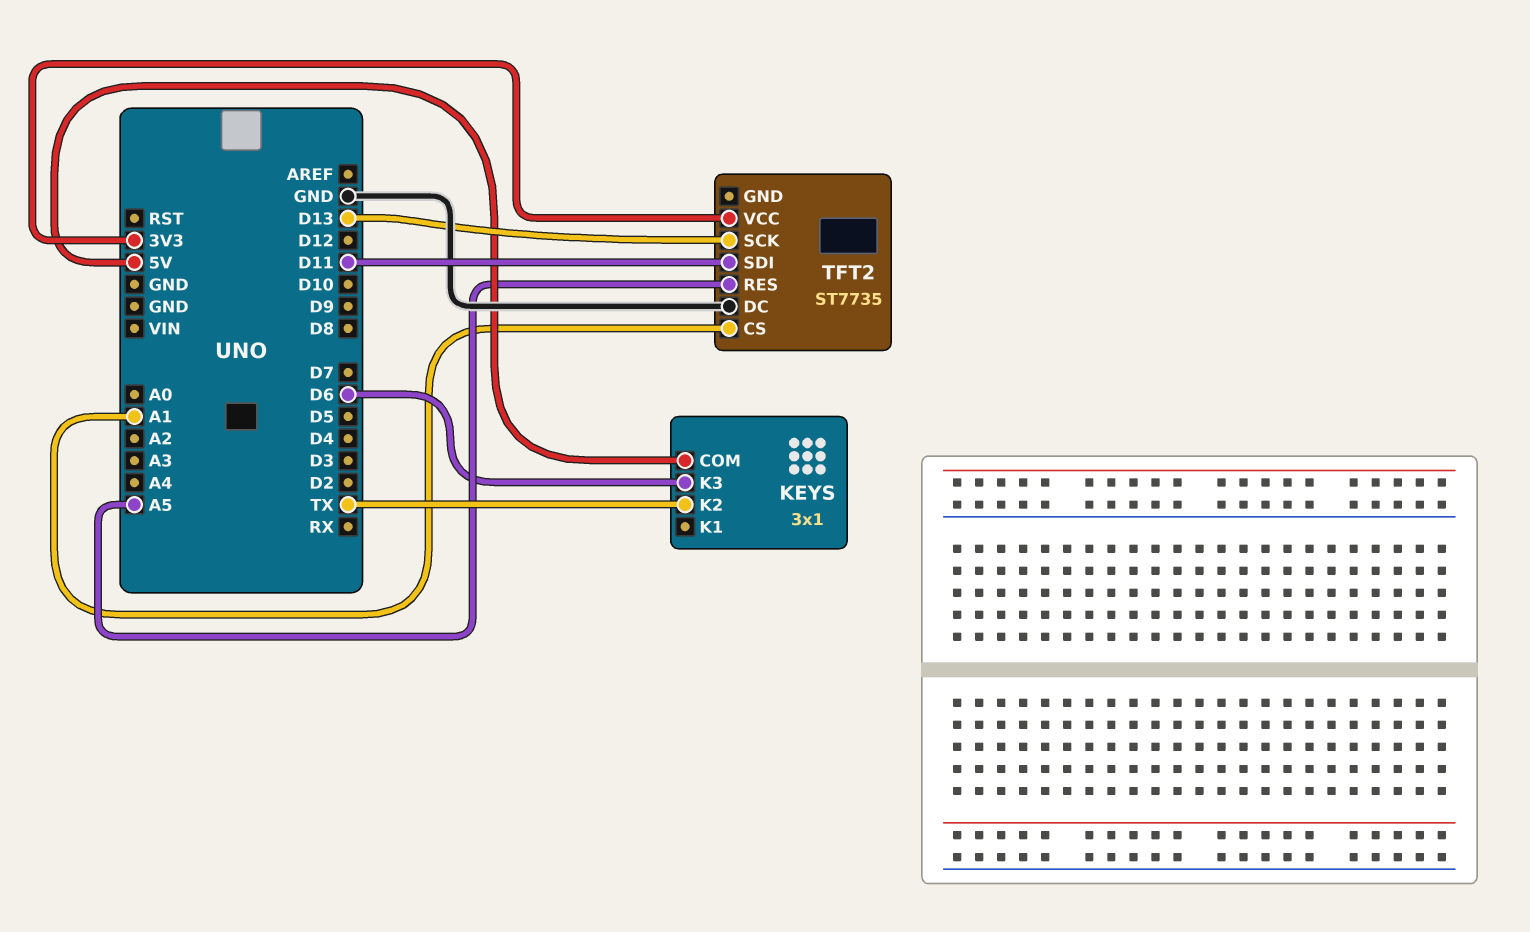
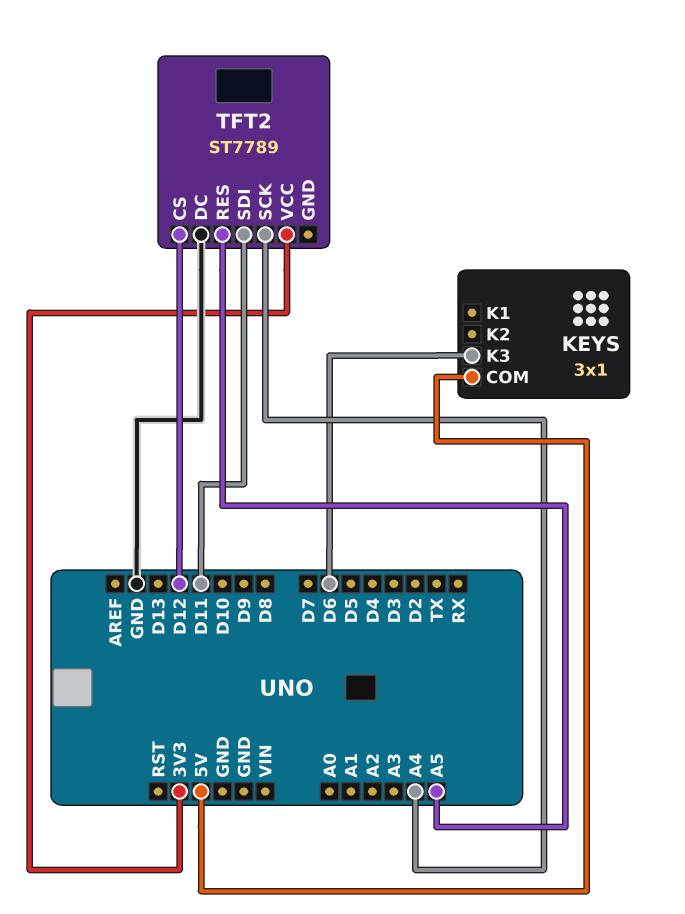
KEYS pin K2: TX -> none
TFT2: ST7735 -> ST7789
TFT2 pin CS: A1 -> D12
TFT2 pin SCK: D13 -> A4

